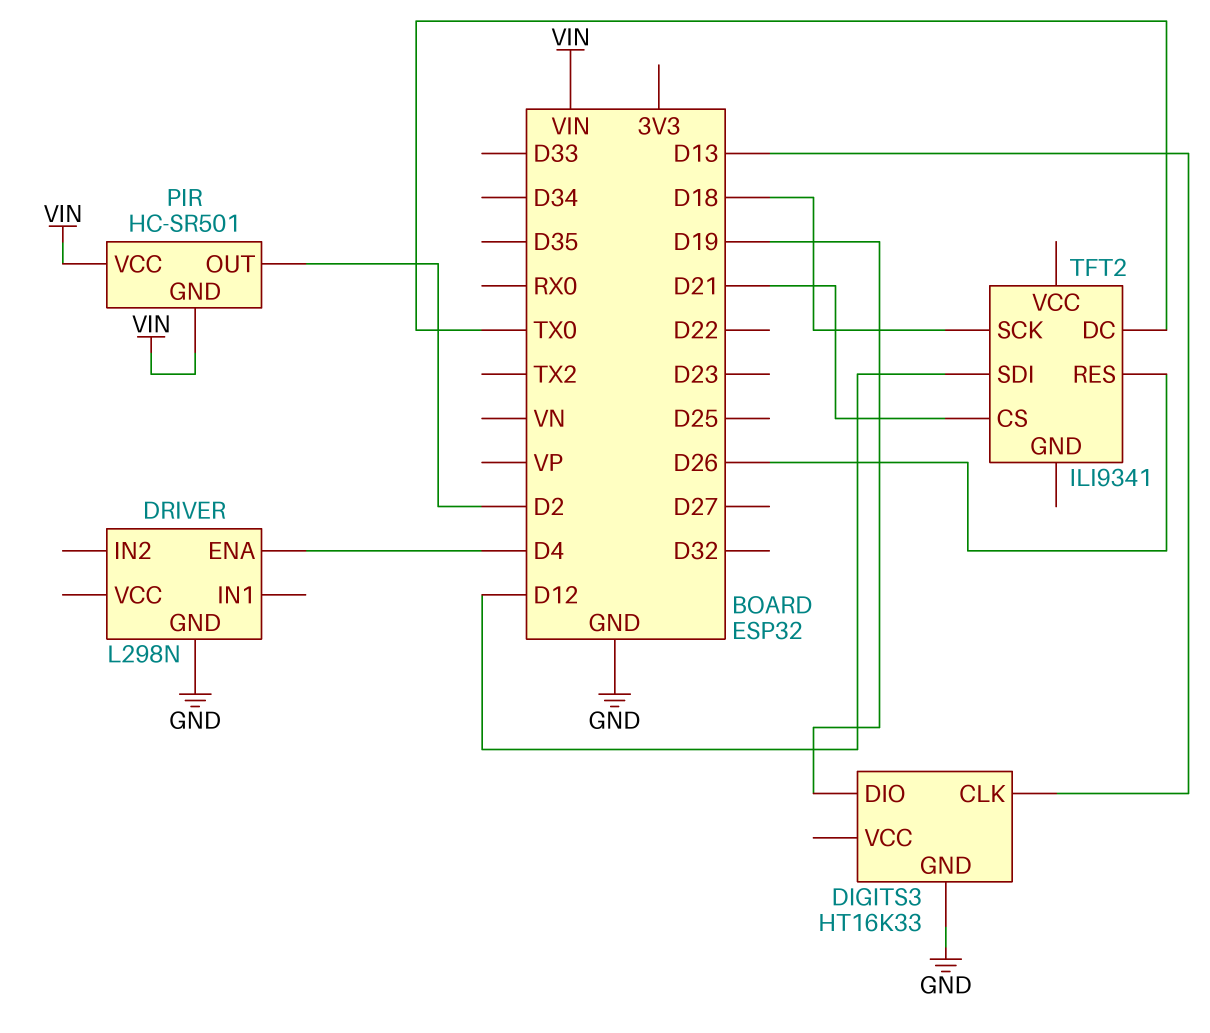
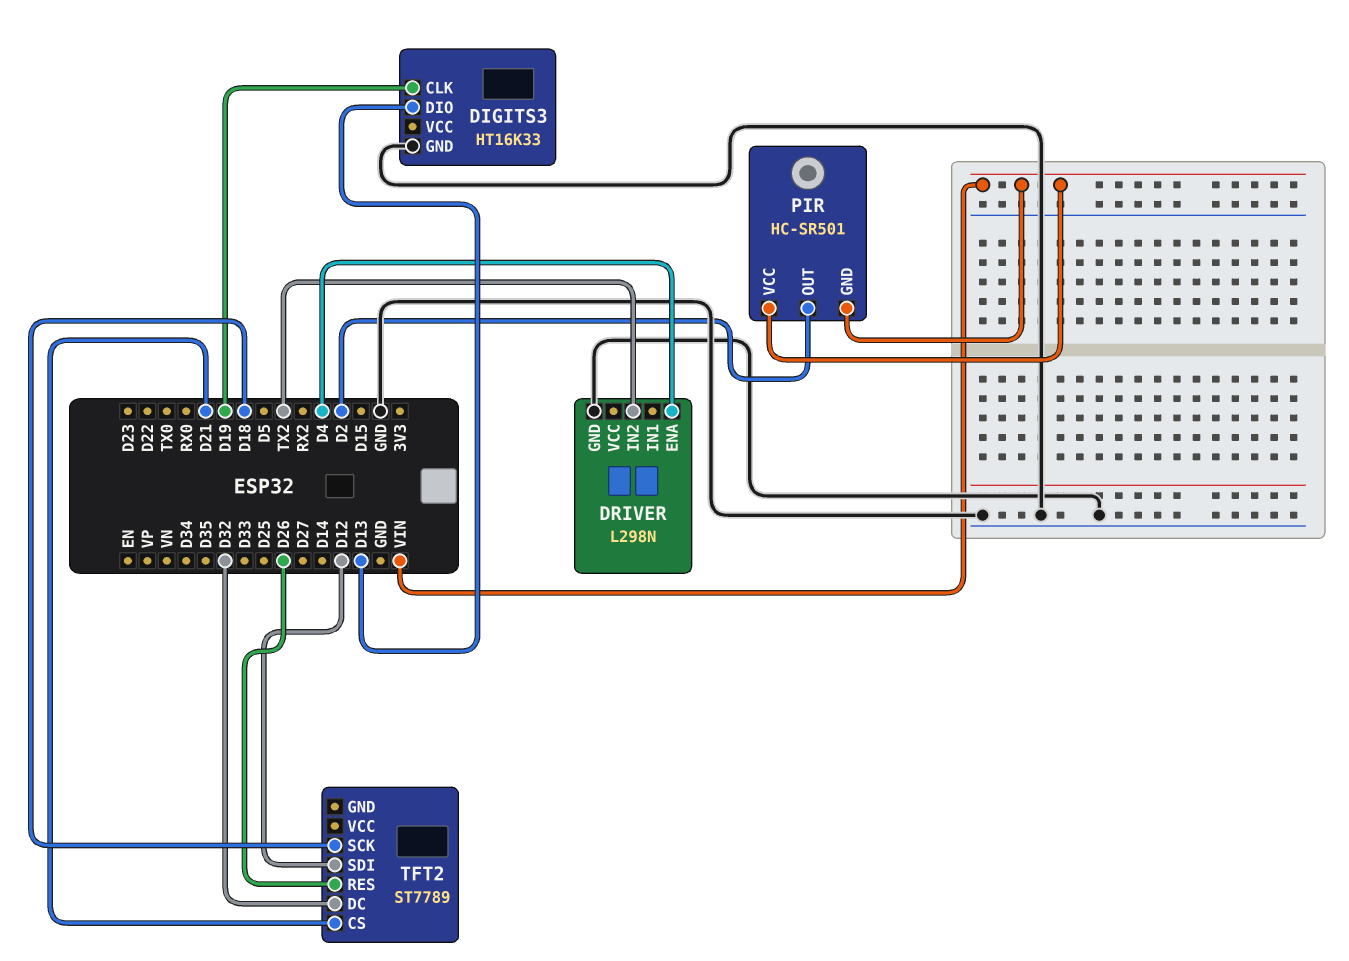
DIGITS3 pin CLK: D13 -> D19
DIGITS3 pin DIO: D19 -> D13
DRIVER pin IN2: none -> TX2
TFT2: ILI9341 -> ST7789
TFT2 pin DC: TX0 -> D32

